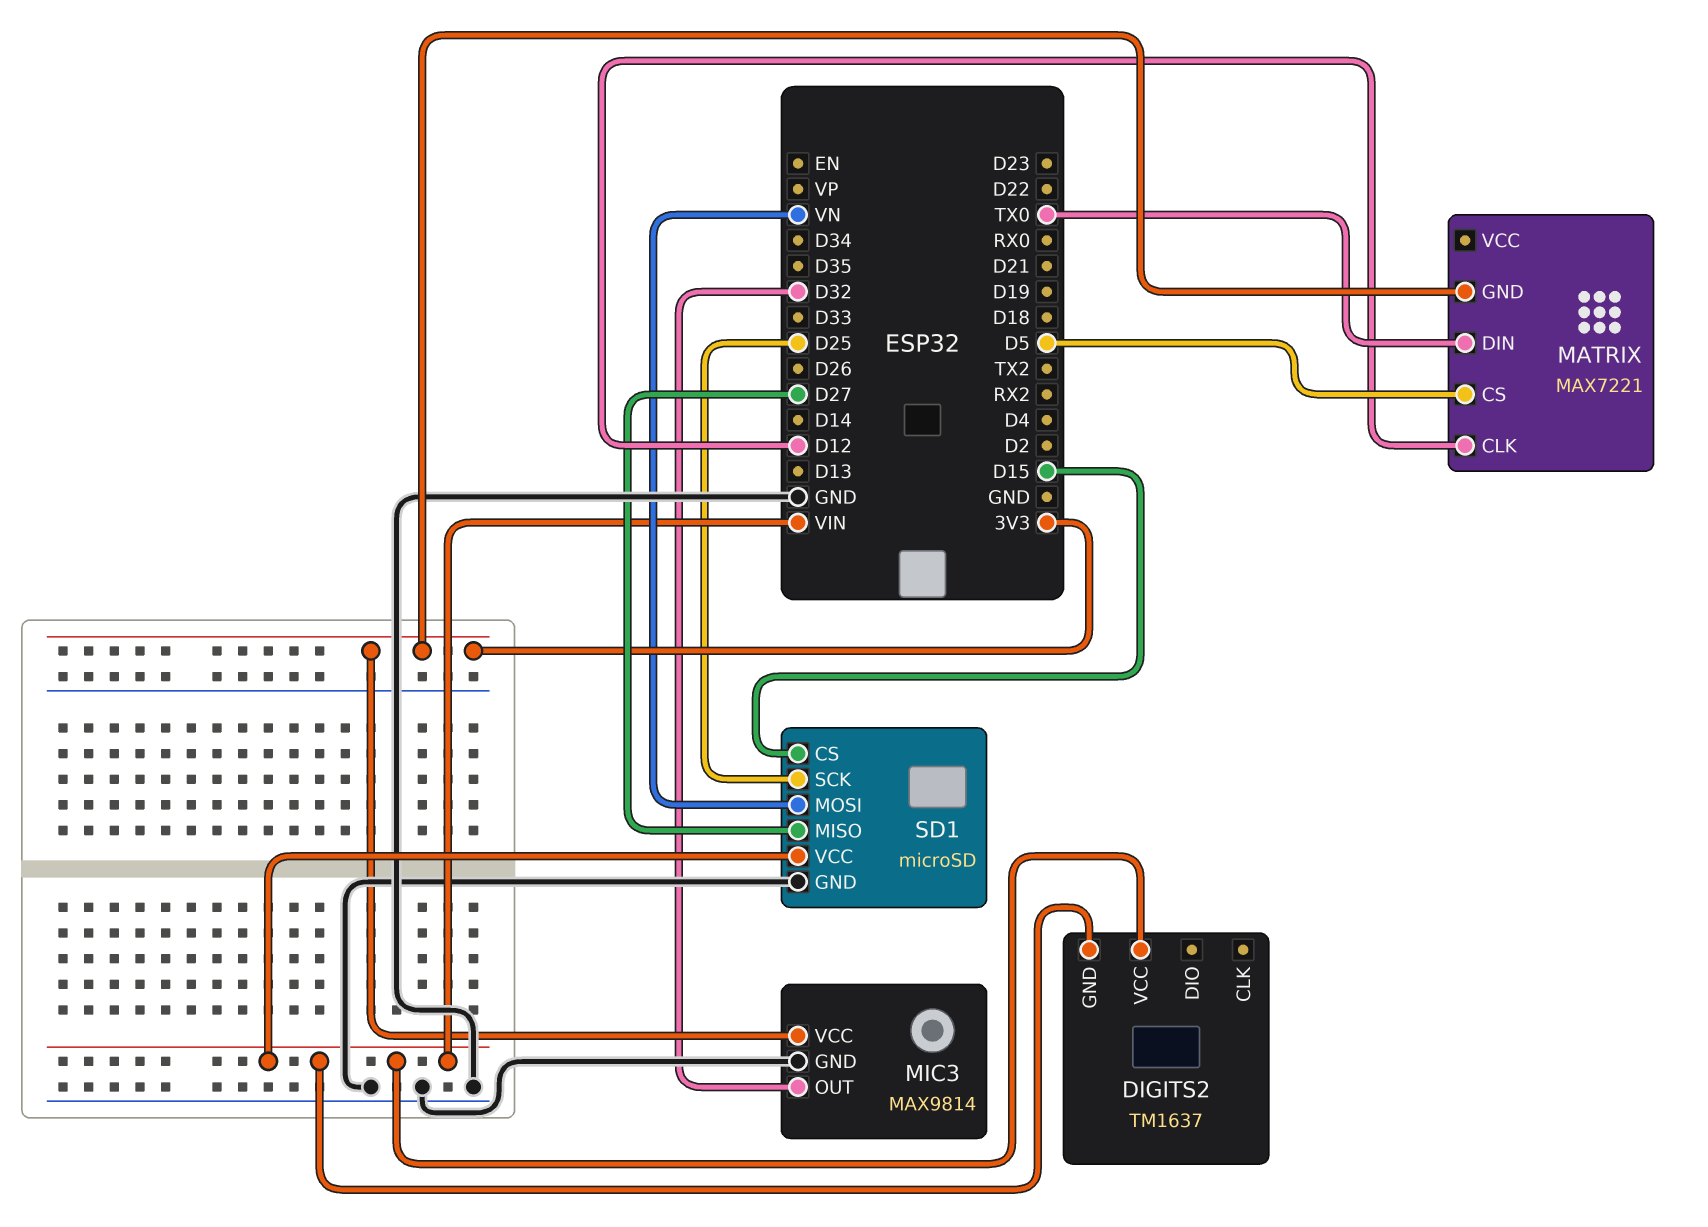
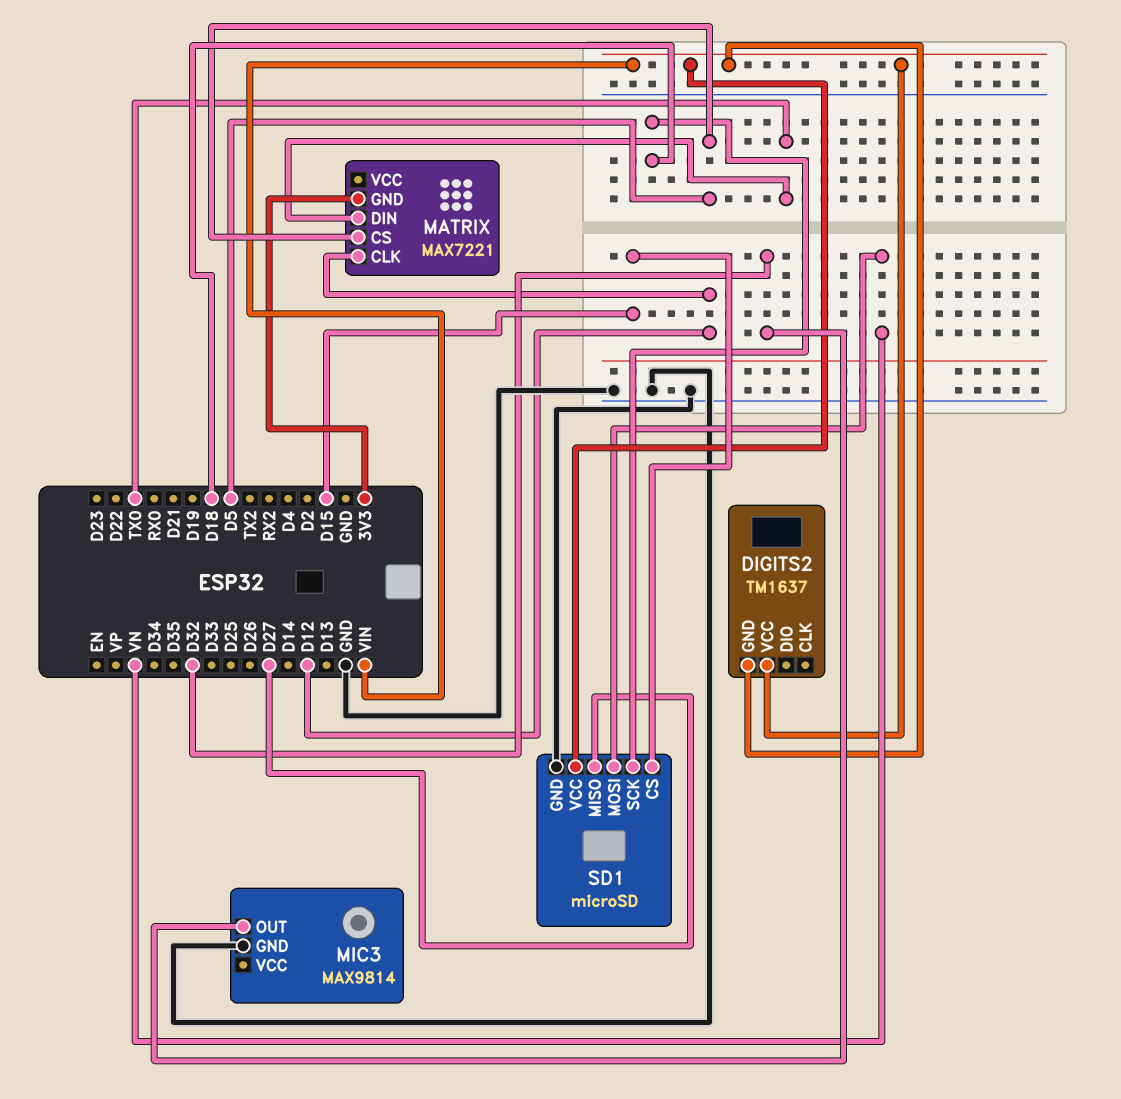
MIC3 pin VCC: 3V3 -> none
SD1 pin SCK: D25 -> D18

